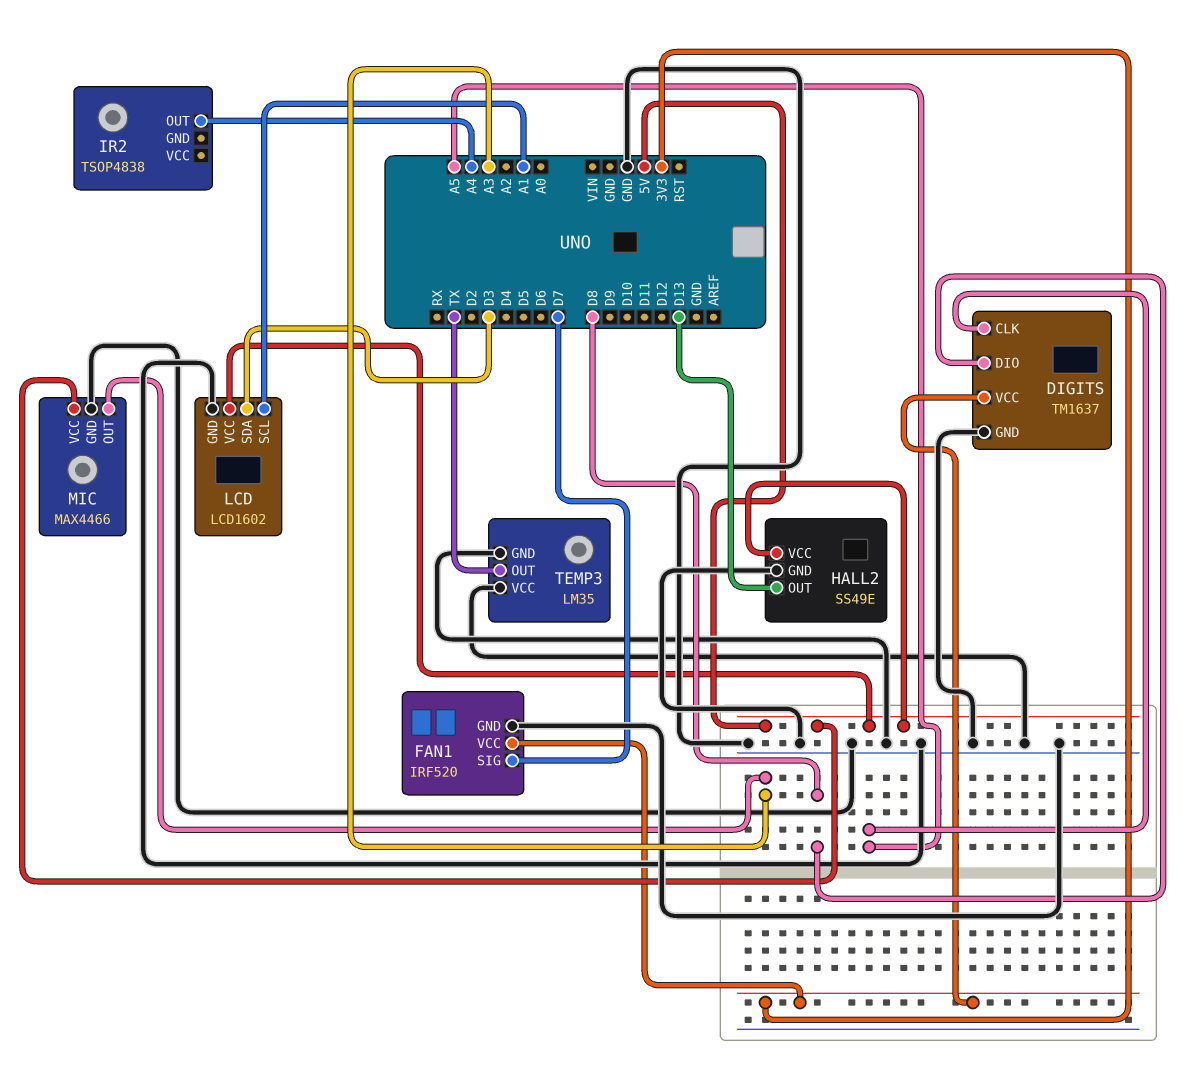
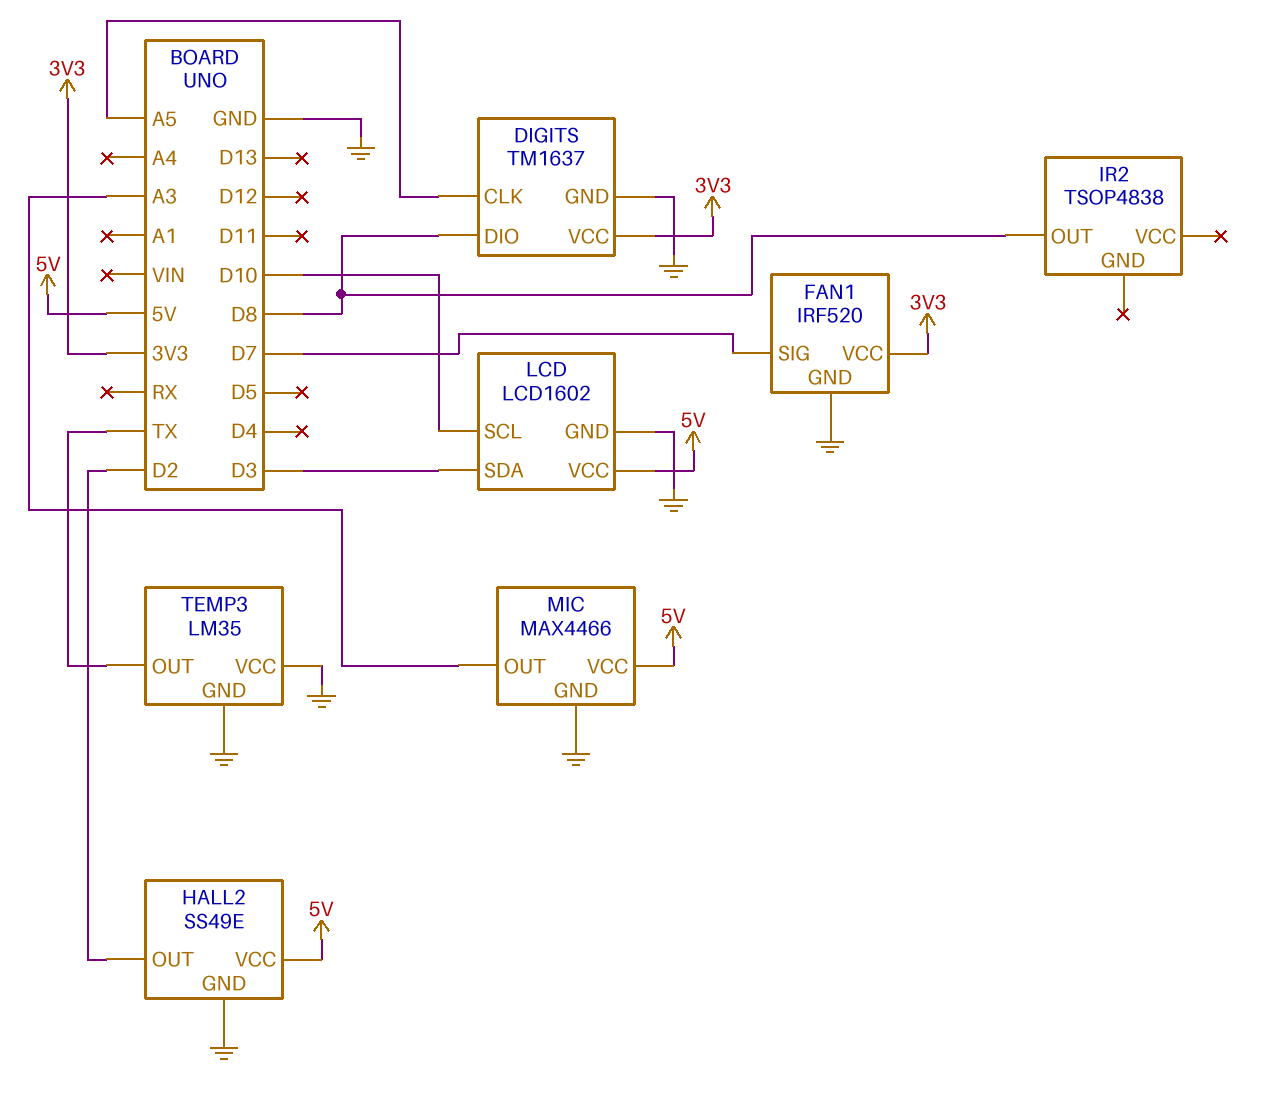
HALL2 pin OUT: D13 -> D2
IR2 pin OUT: A4 -> D8
LCD pin SCL: A1 -> D10

